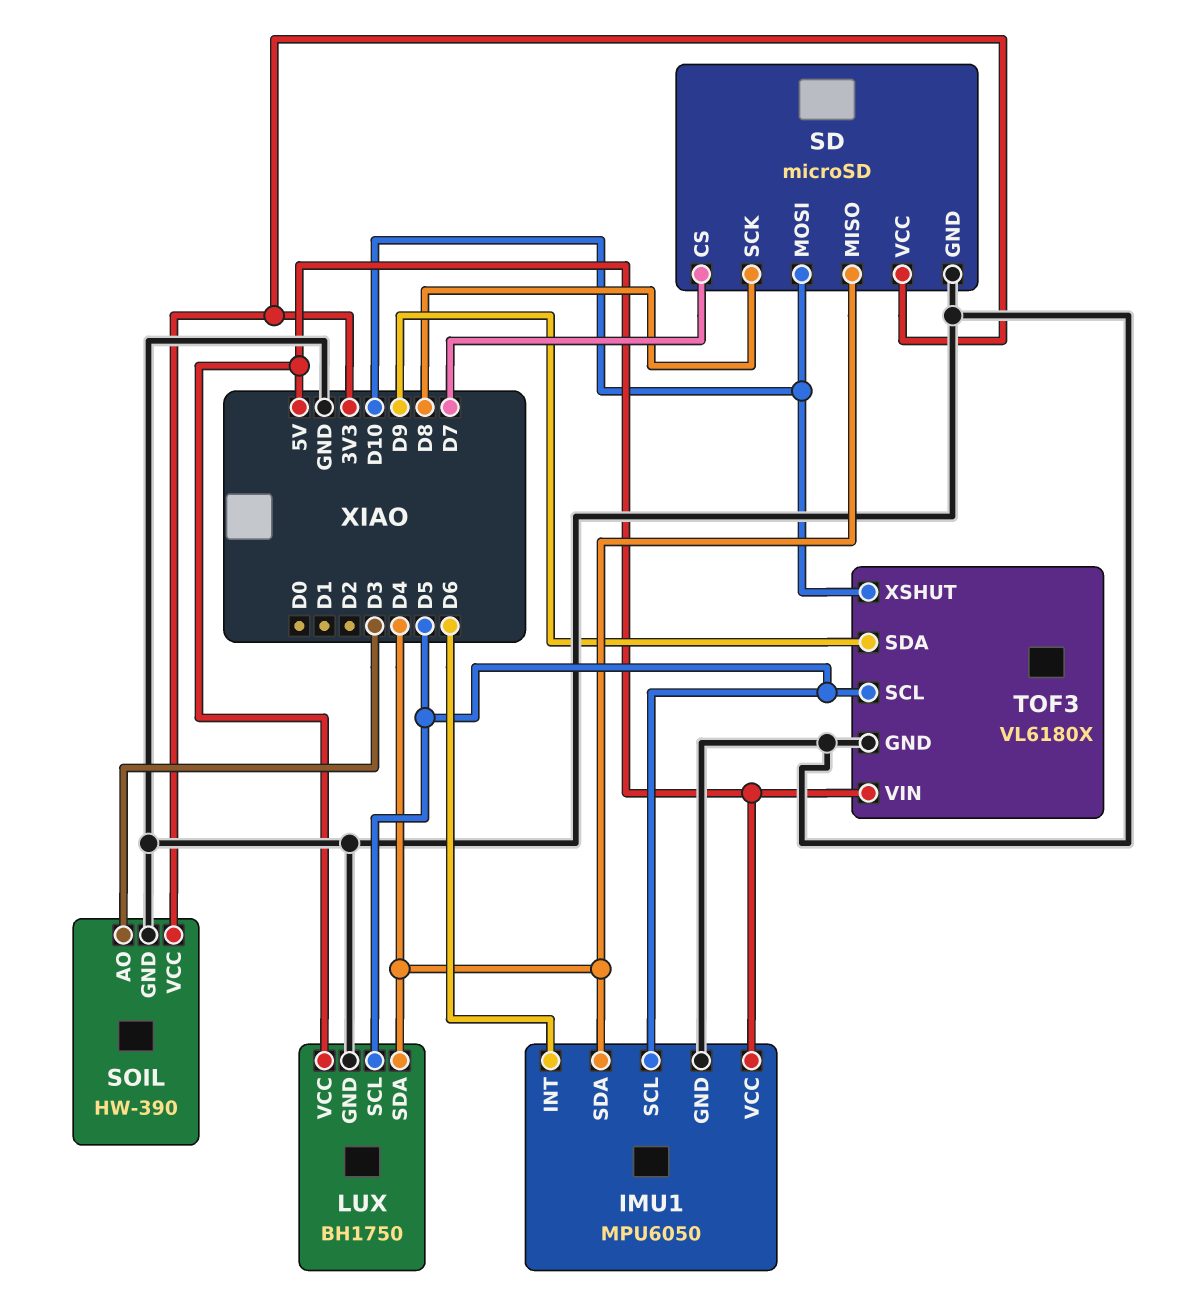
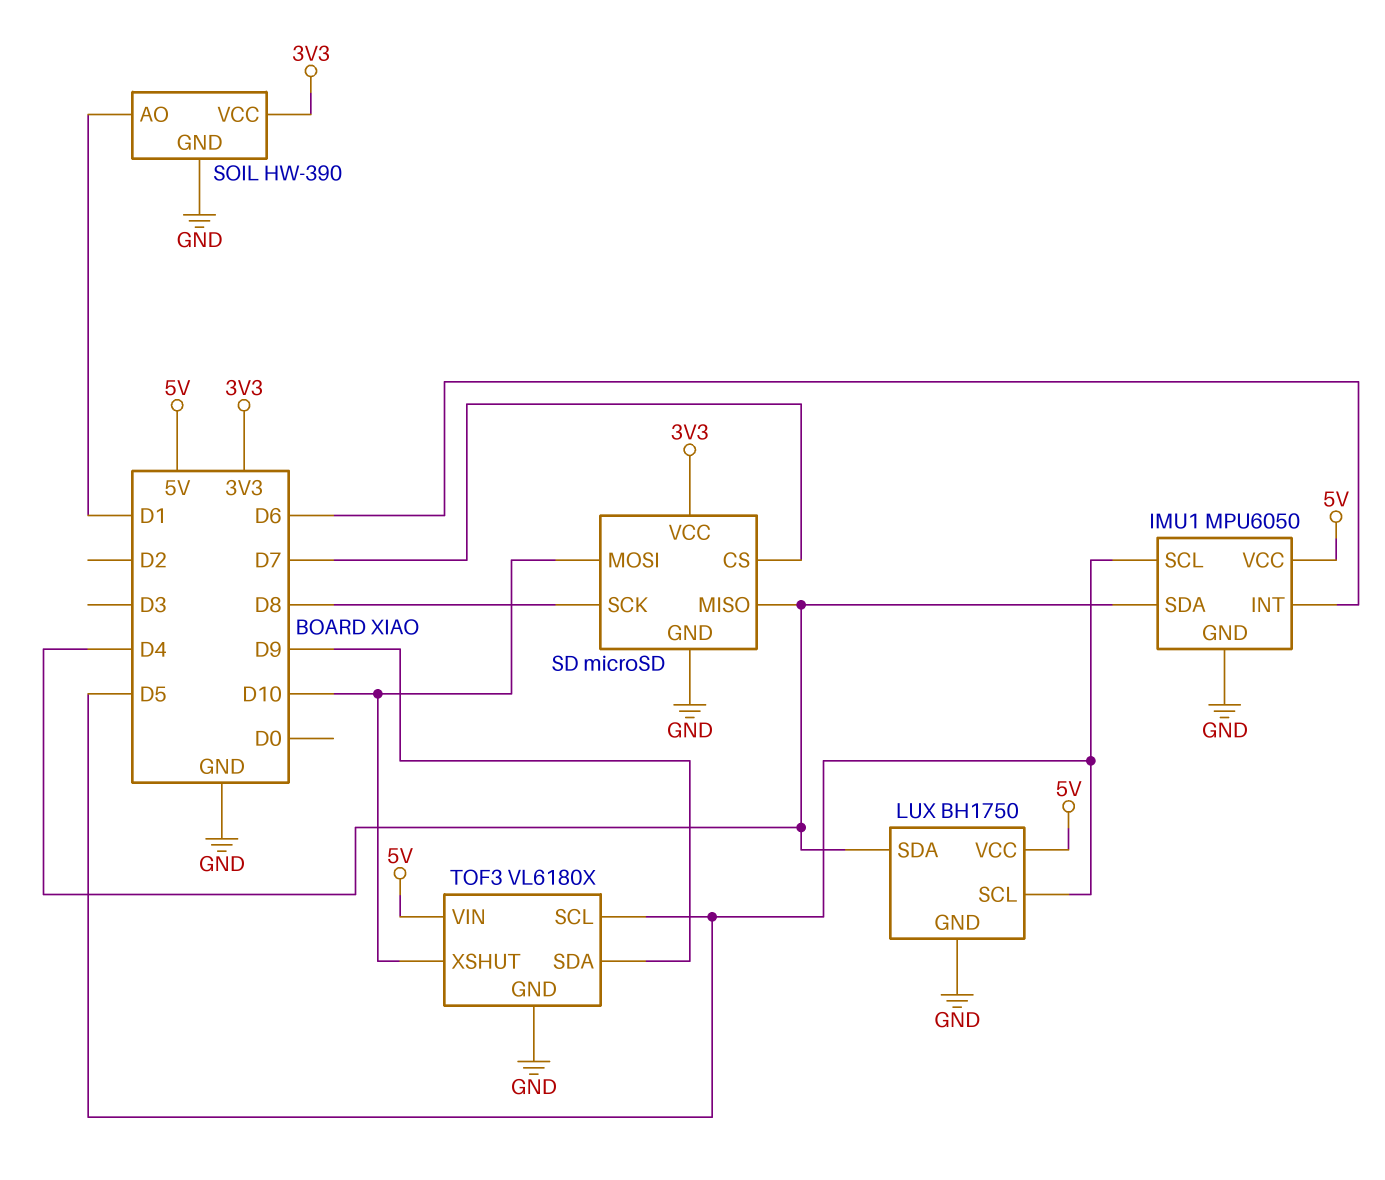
SOIL pin AO: D3 -> D1

